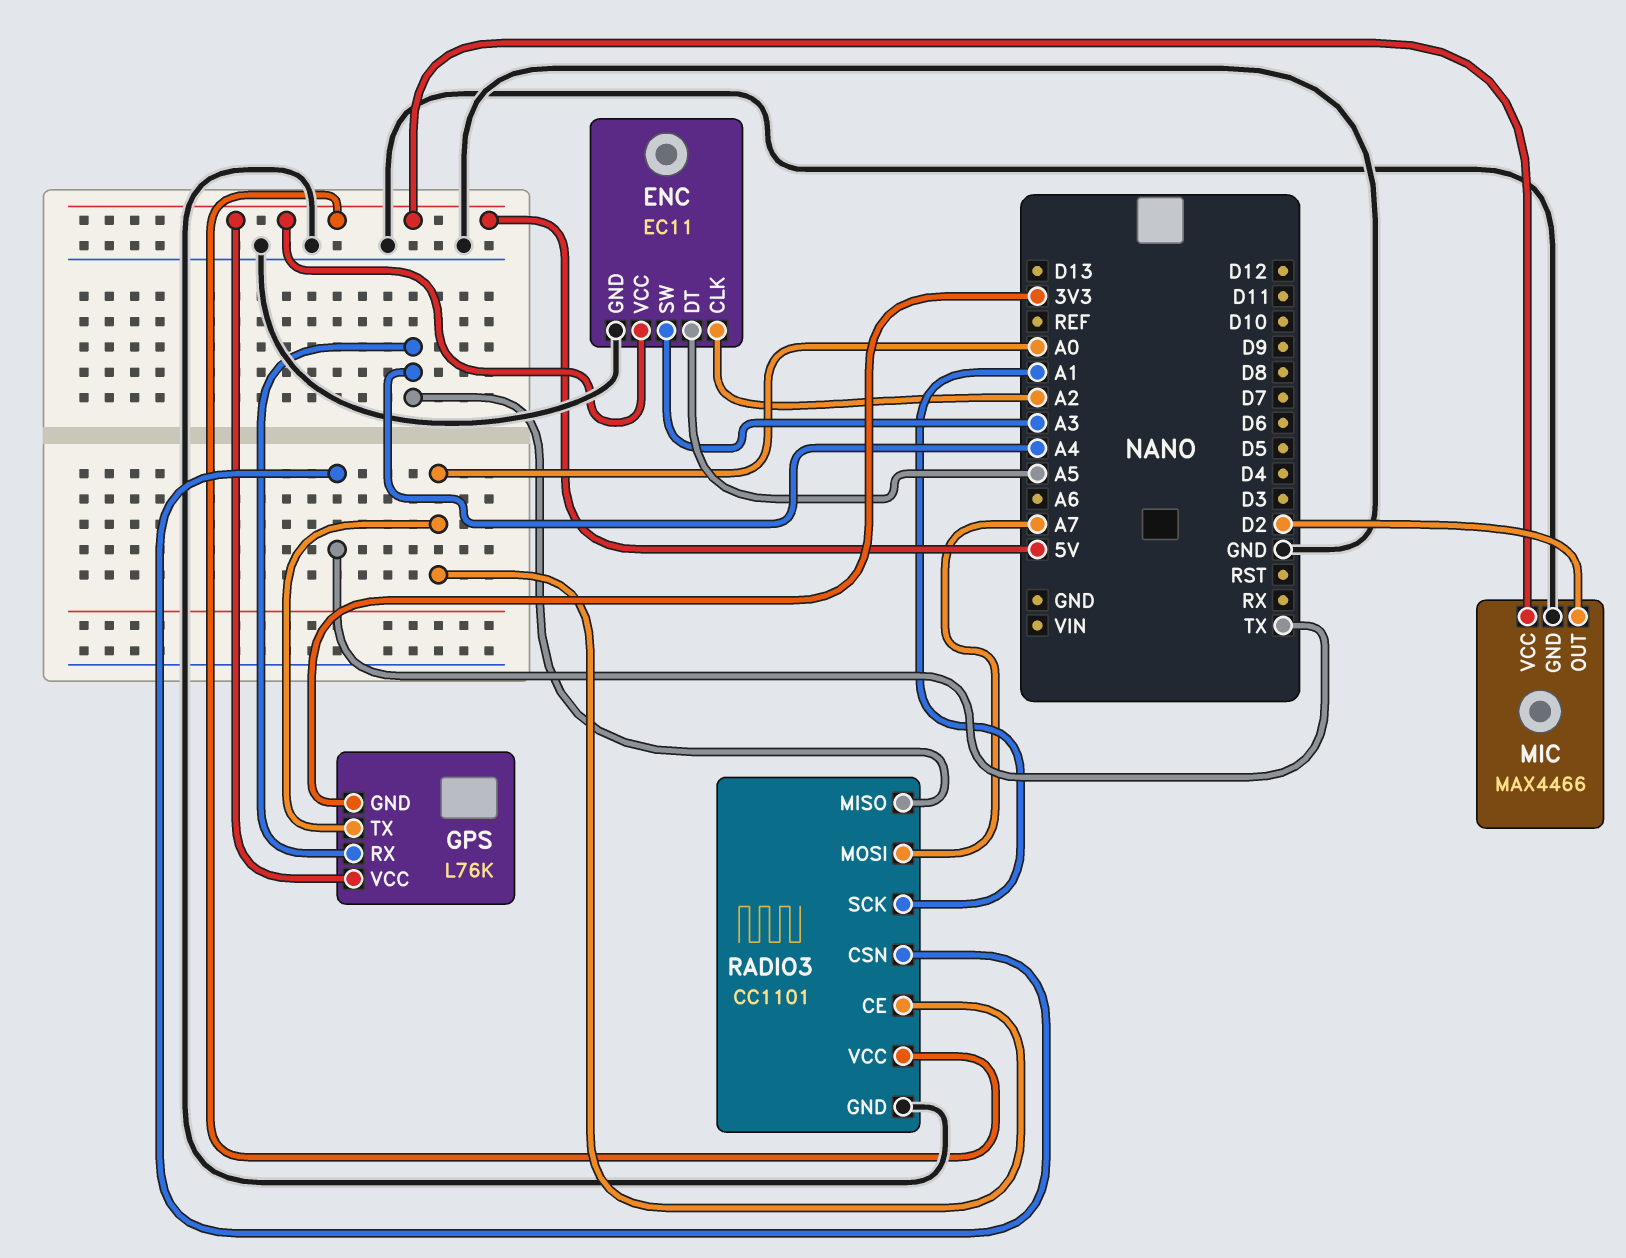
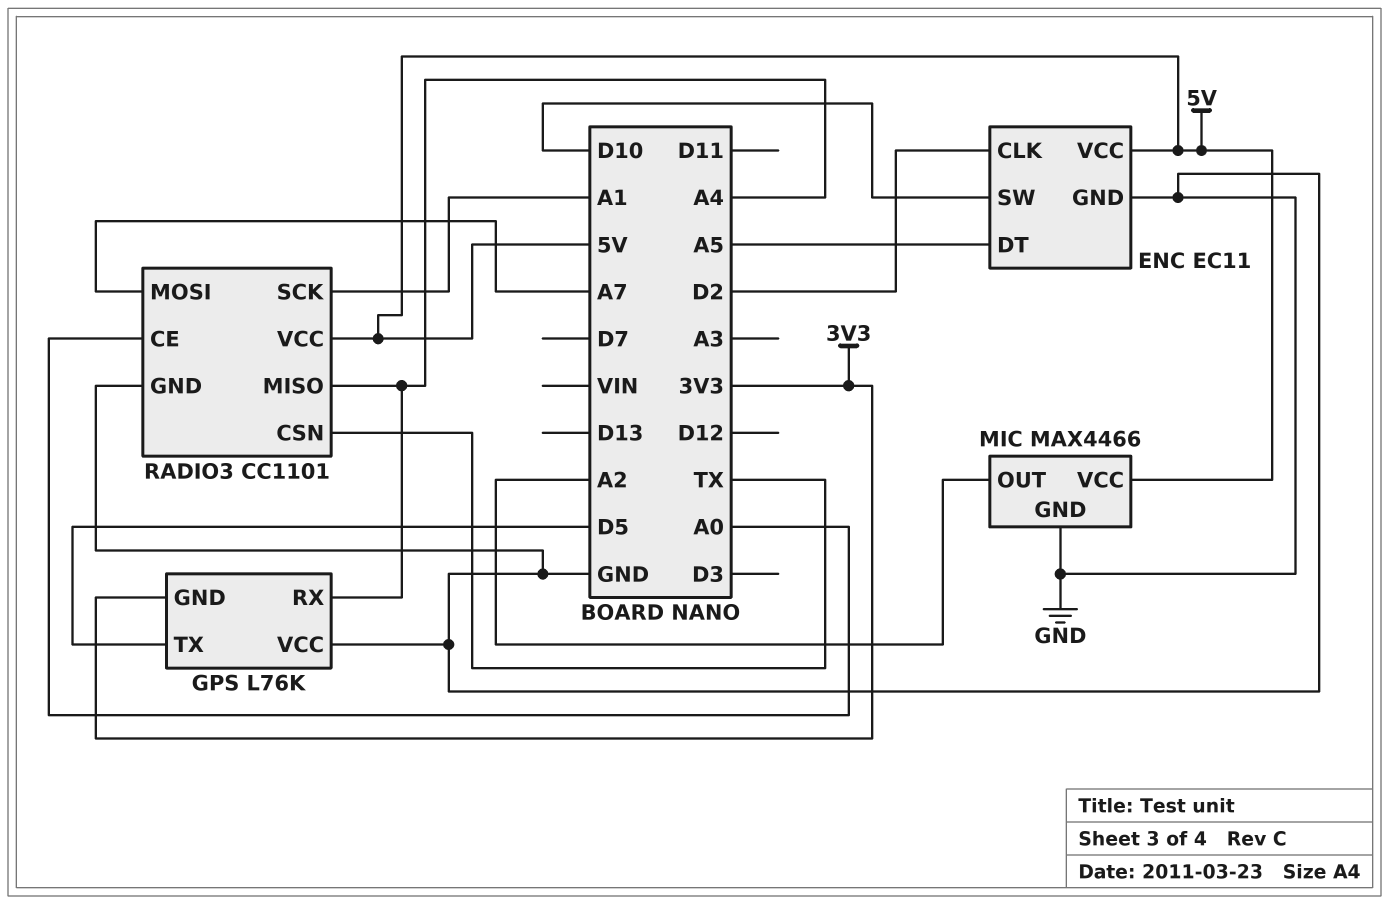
ENC pin CLK: A2 -> D2
ENC pin SW: A3 -> D10
GPS pin TX: A0 -> D5
GPS pin VCC: 5V -> GND
MIC pin OUT: D2 -> A2

